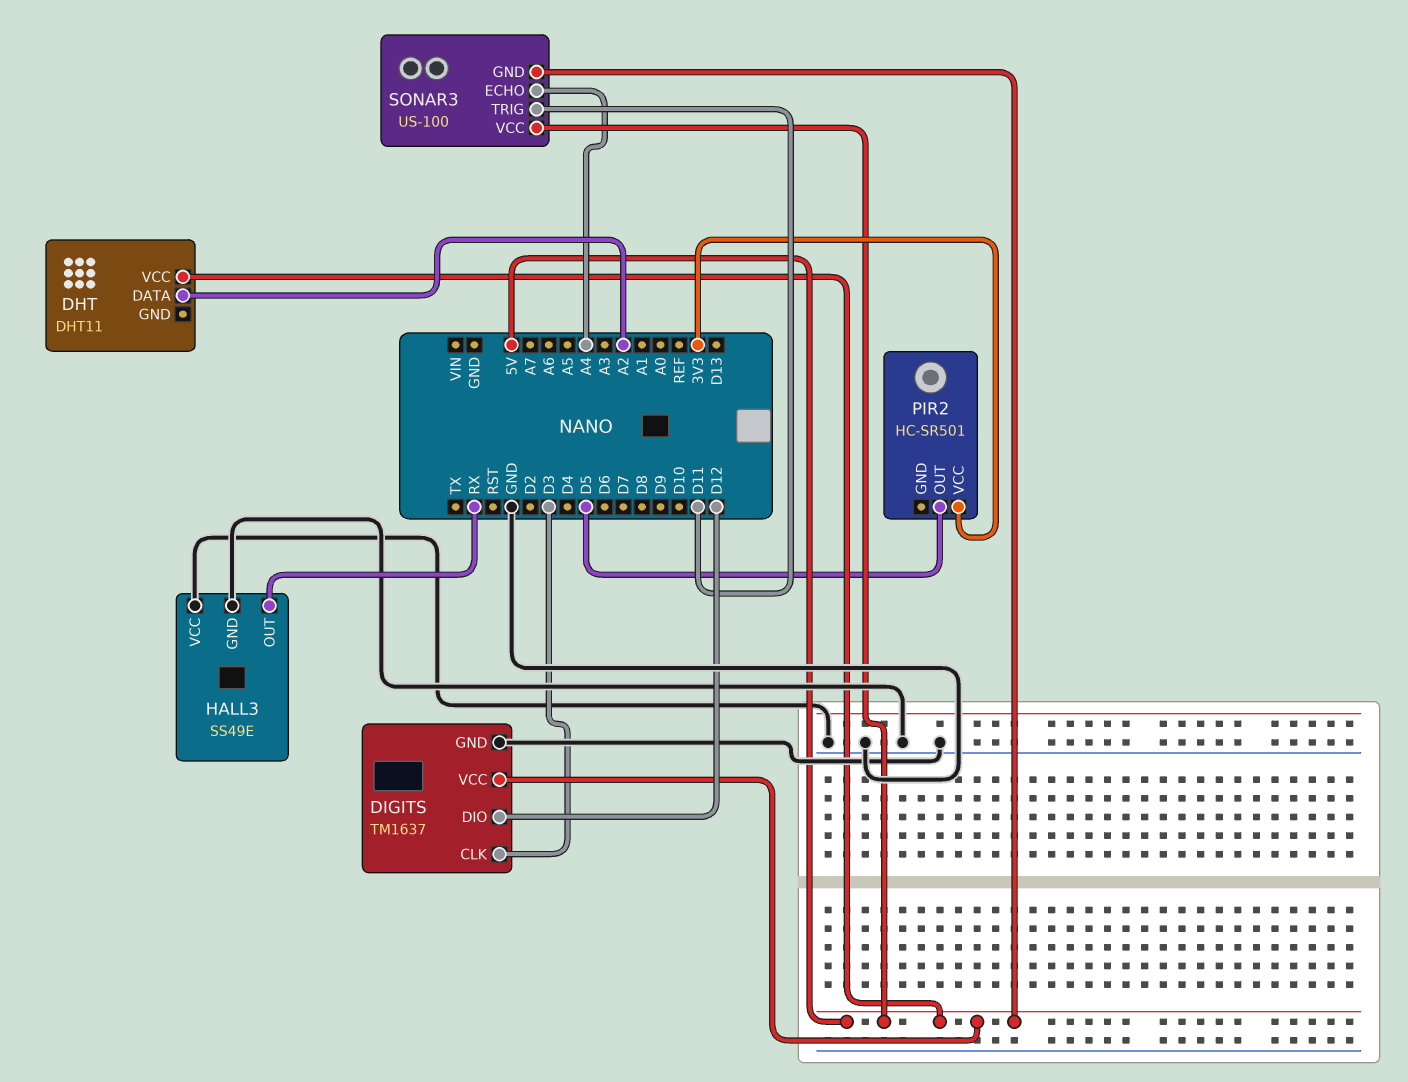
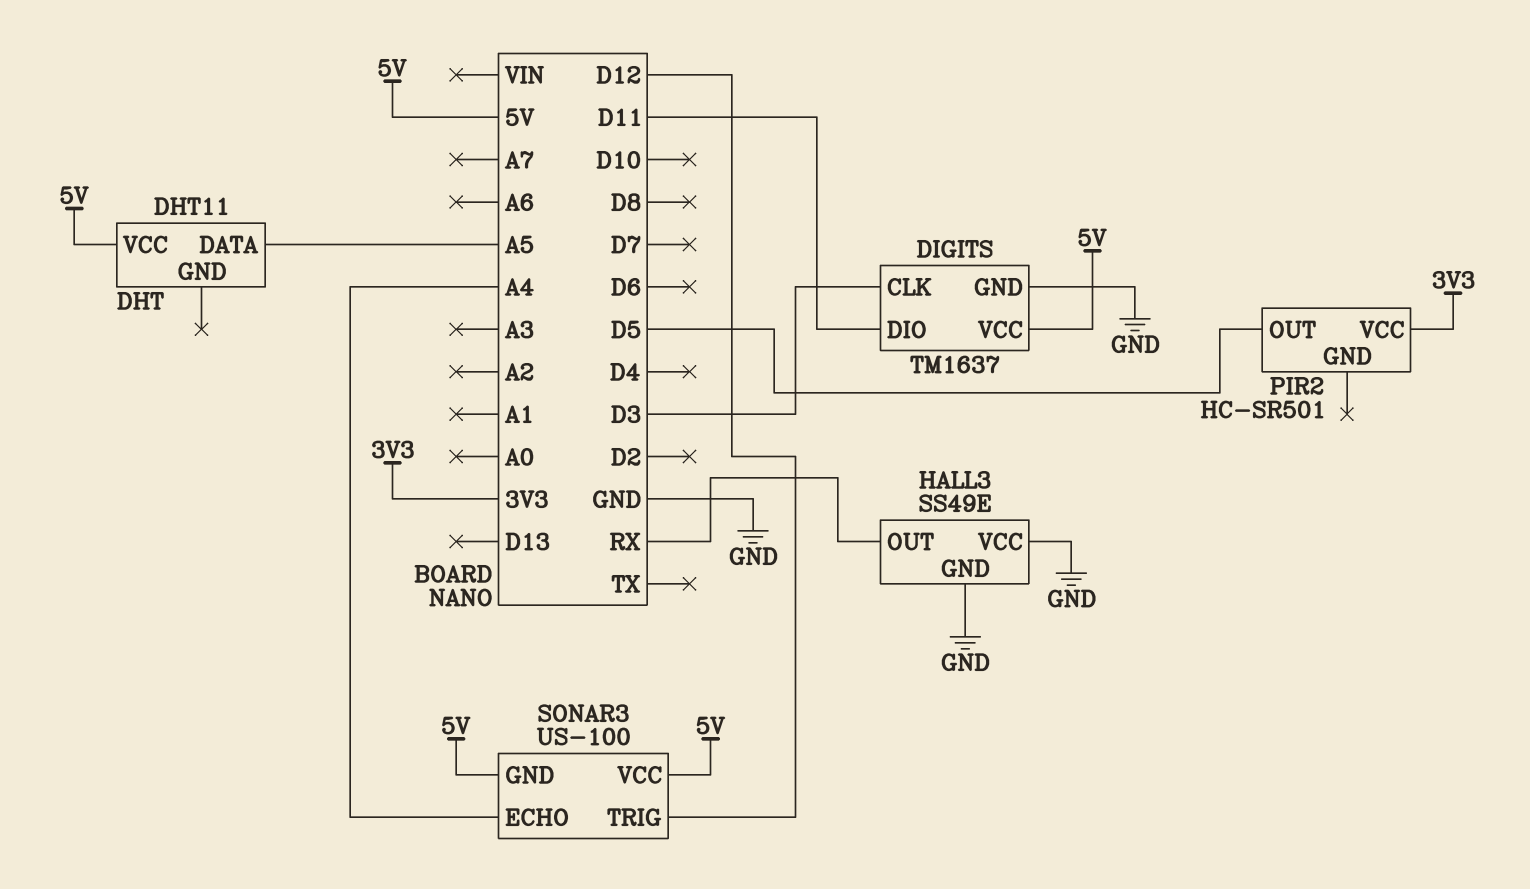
DHT pin DATA: A2 -> A5
DIGITS pin DIO: D12 -> D11
SONAR3 pin TRIG: D11 -> D12

